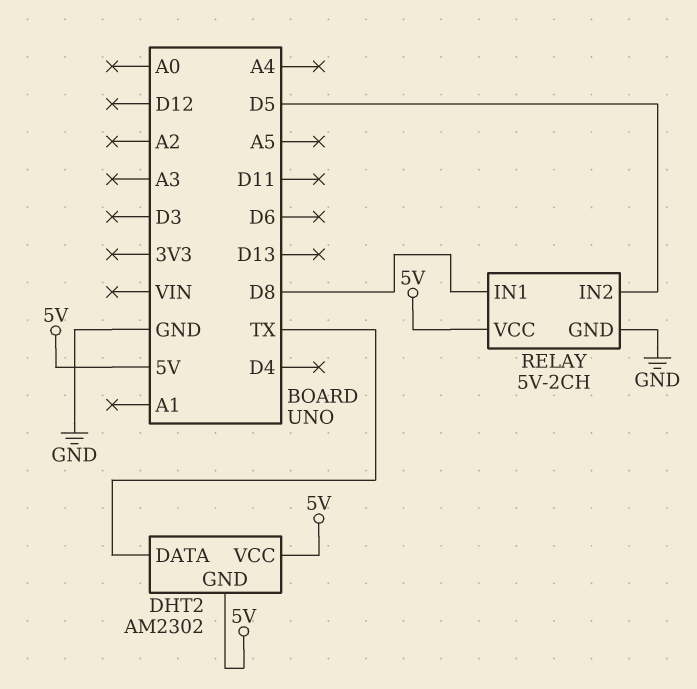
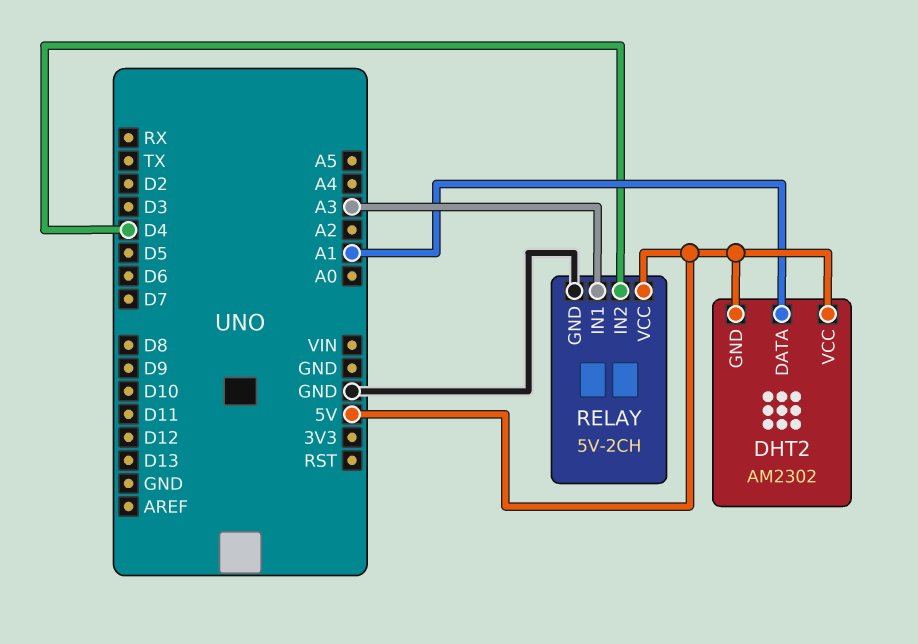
DHT2 pin DATA: TX -> A1
RELAY pin IN1: D8 -> A3
RELAY pin IN2: D5 -> D4

